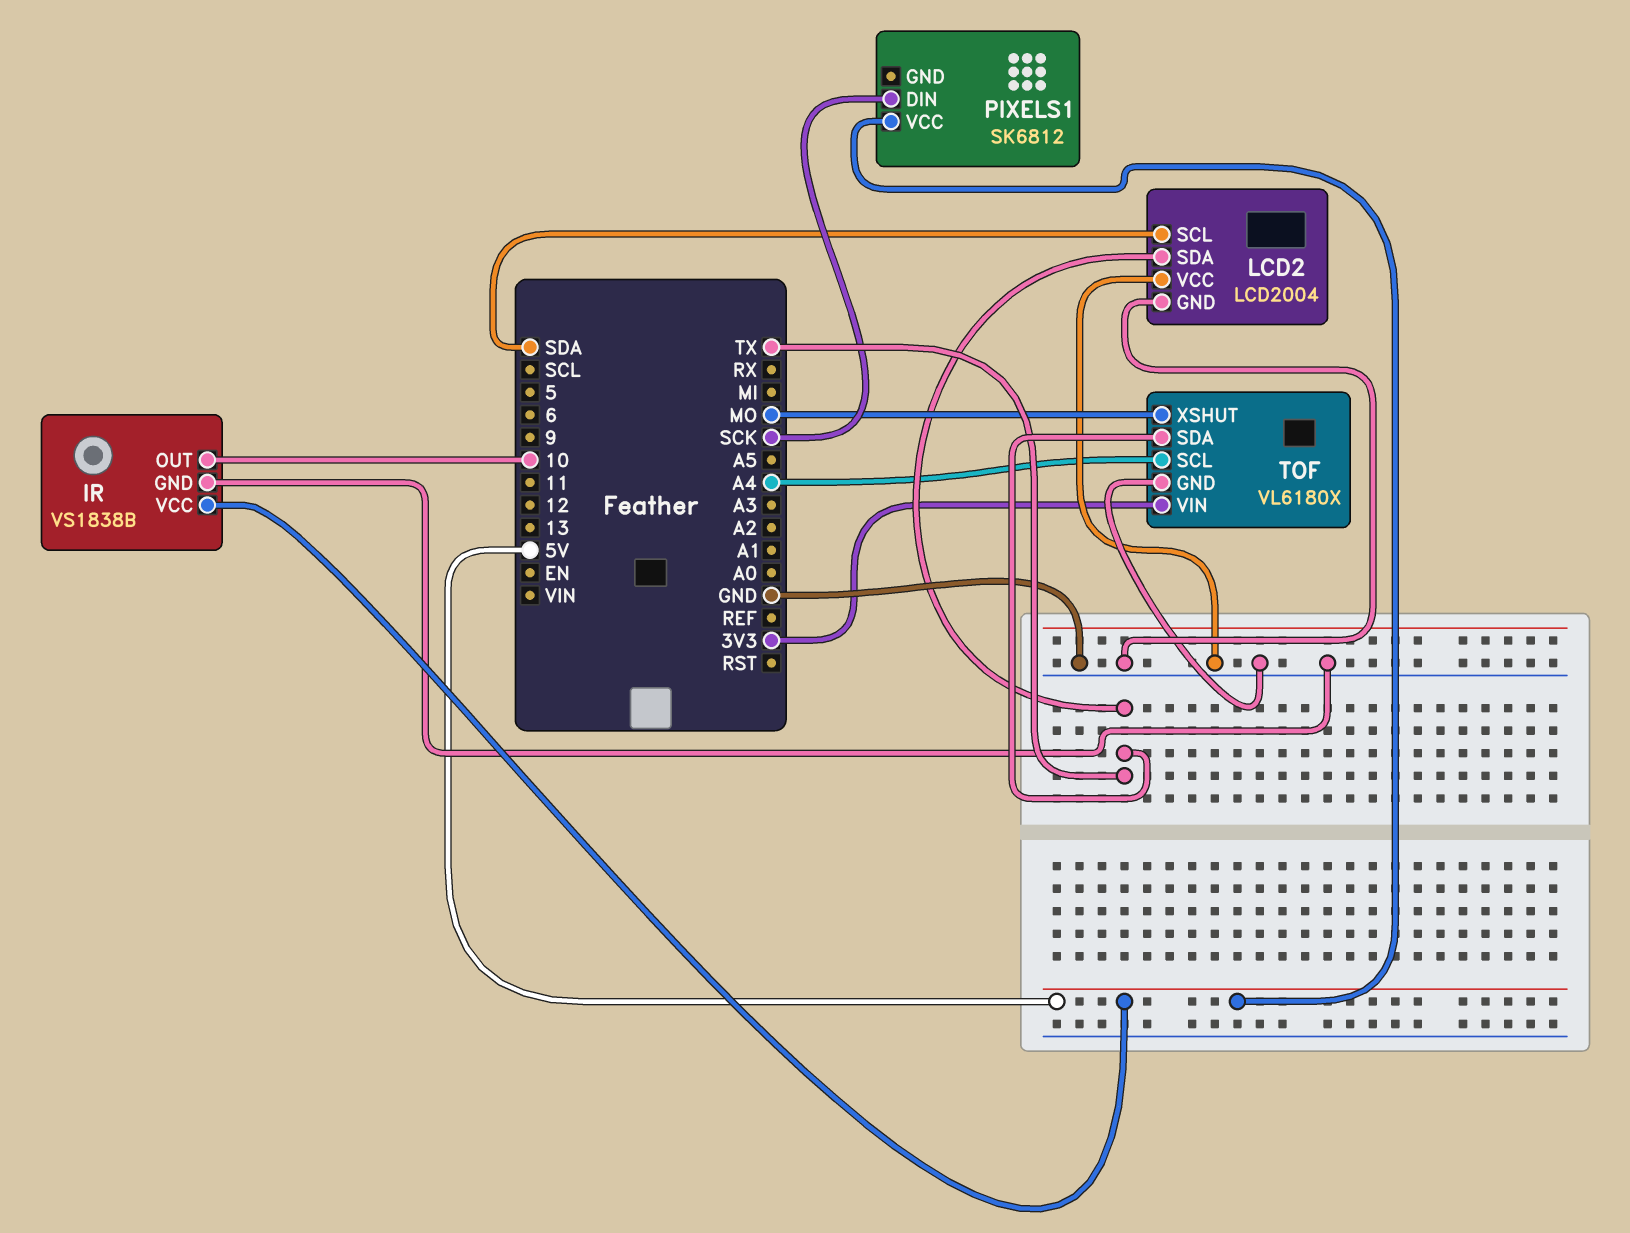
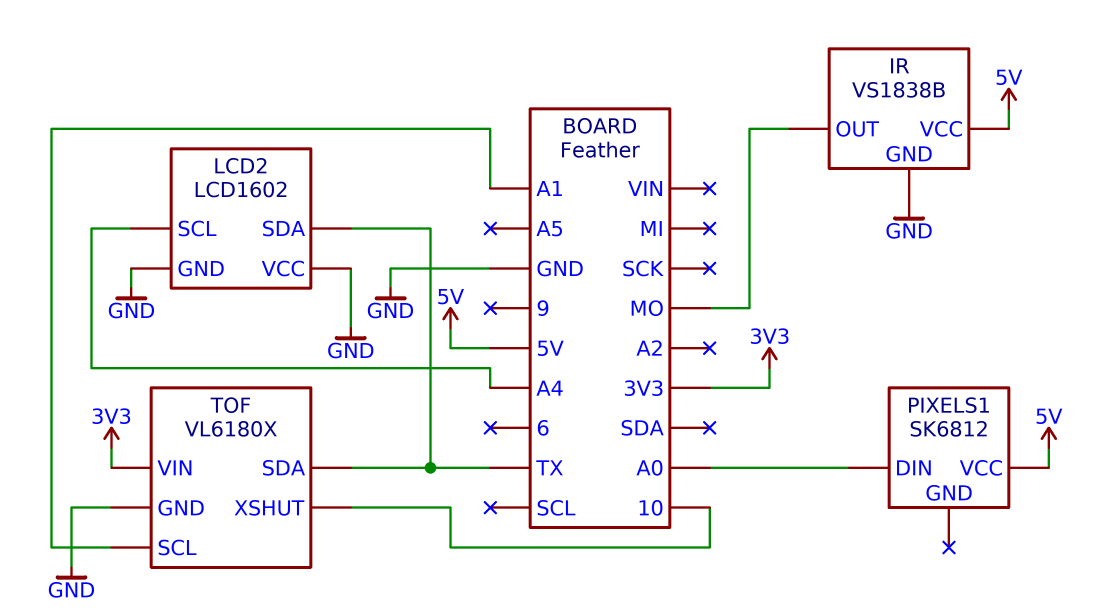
IR pin OUT: 10 -> MO
LCD2: LCD2004 -> LCD1602
LCD2 pin SCL: SDA -> A4
PIXELS1 pin DIN: SCK -> A0
TOF pin SCL: A4 -> A1
TOF pin XSHUT: MO -> 10

